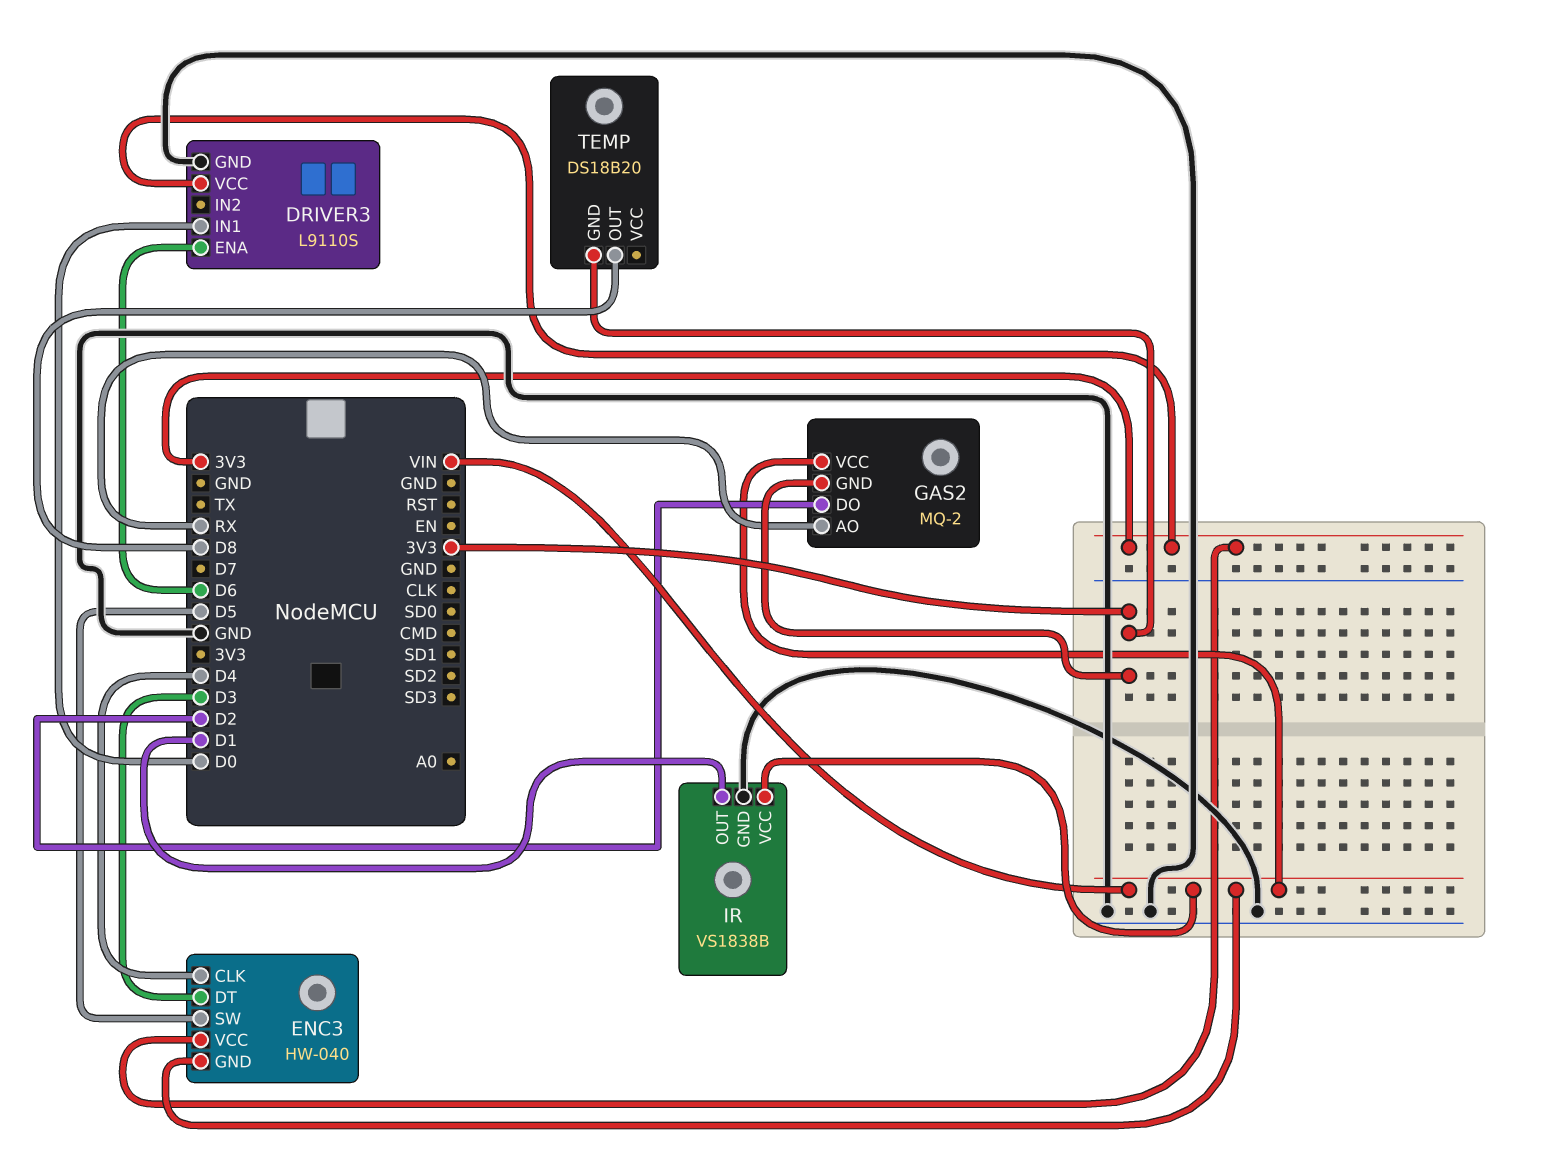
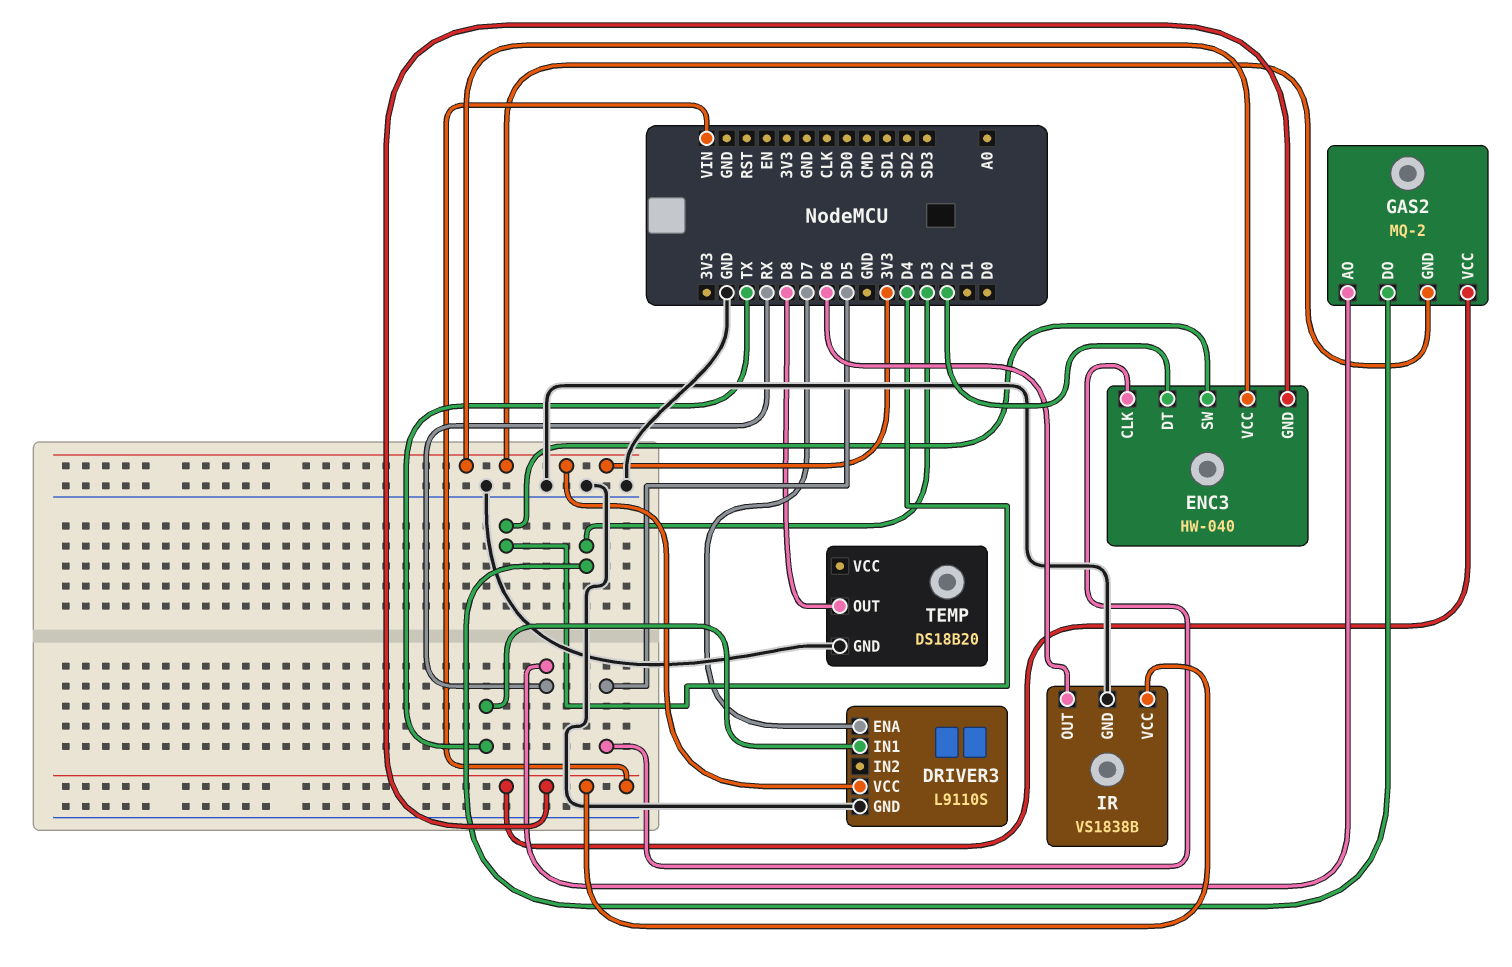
DRIVER3 pin ENA: D6 -> D7
DRIVER3 pin IN1: D0 -> TX
ENC3 pin CLK: D4 -> D5
ENC3 pin DT: D3 -> D2
ENC3 pin SW: D5 -> D4
GAS2 pin DO: D2 -> D3
IR pin OUT: D1 -> D6
TEMP pin GND: 3V3 -> GND

